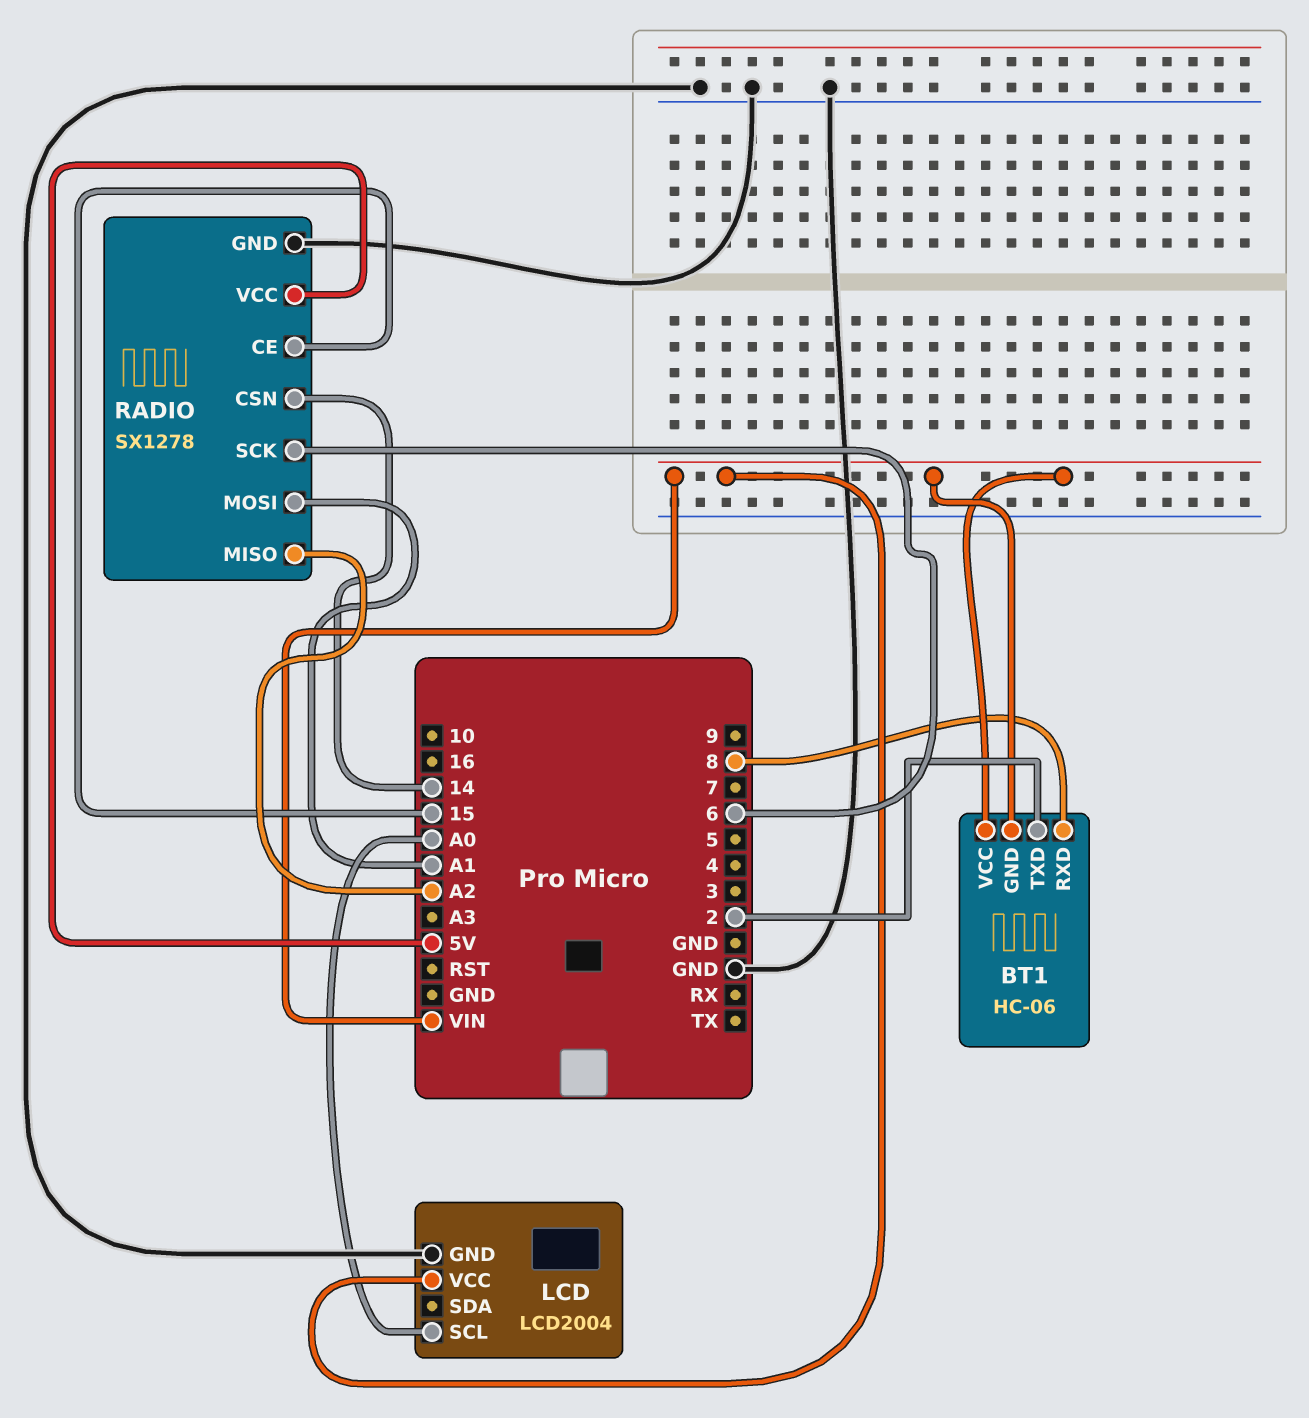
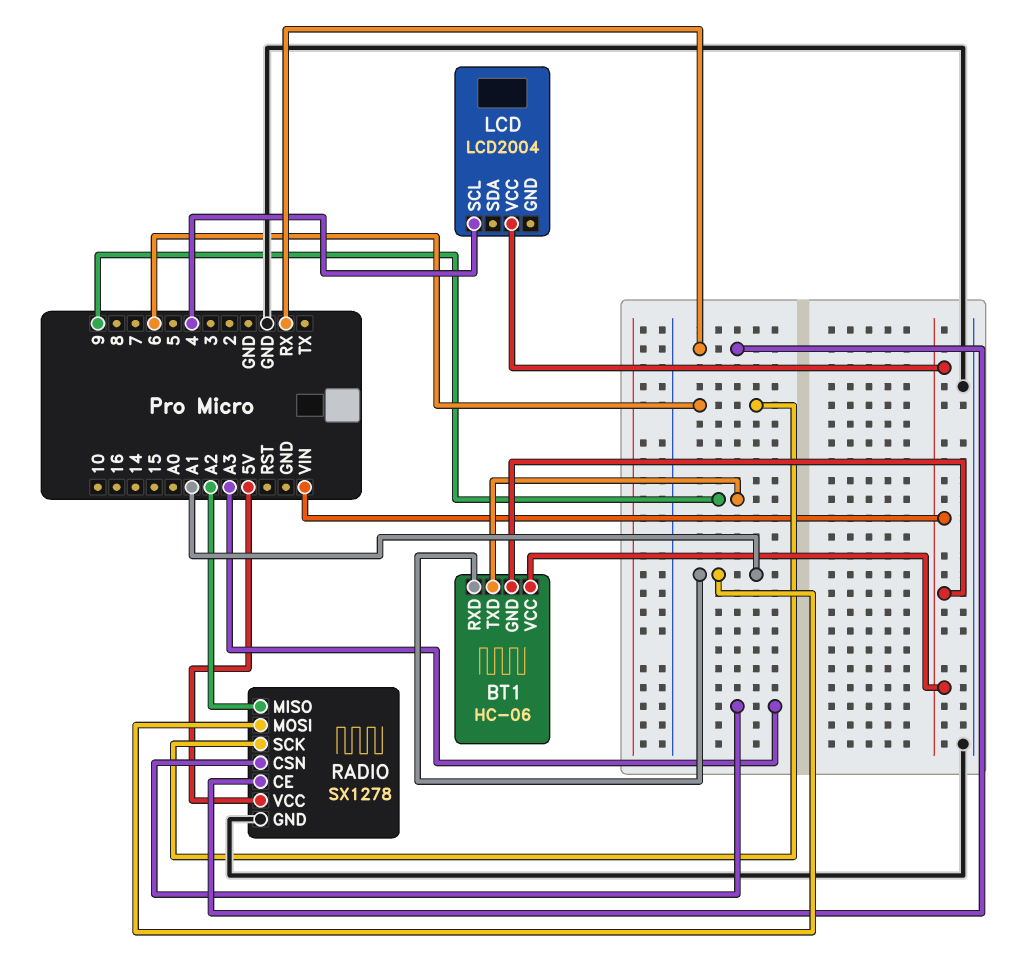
BT1 pin RXD: 8 -> A1
BT1 pin TXD: 2 -> 9
LCD pin GND: GND -> none
LCD pin SCL: A0 -> 4
RADIO pin CE: 15 -> RX
RADIO pin CSN: 14 -> A3

